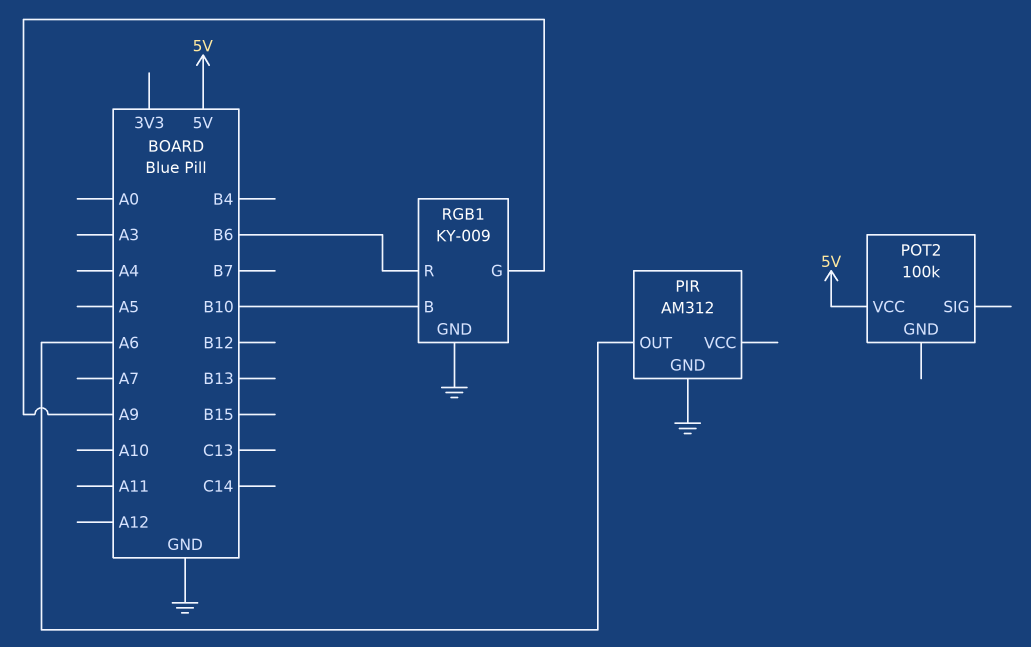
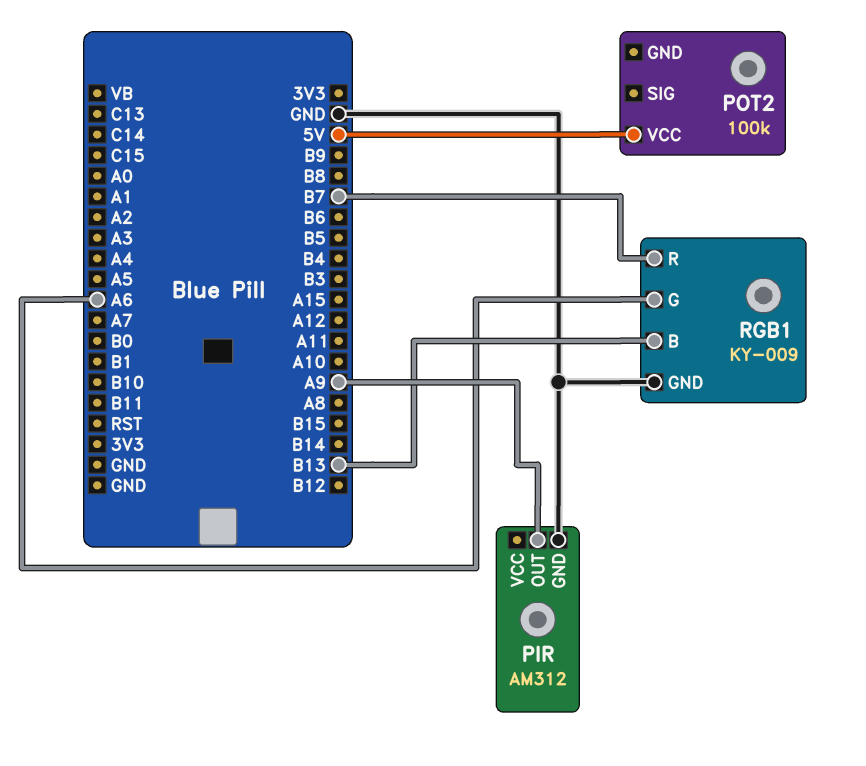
PIR pin OUT: A6 -> A9
RGB1 pin B: B10 -> B13
RGB1 pin G: A9 -> A6
RGB1 pin R: B6 -> B7

